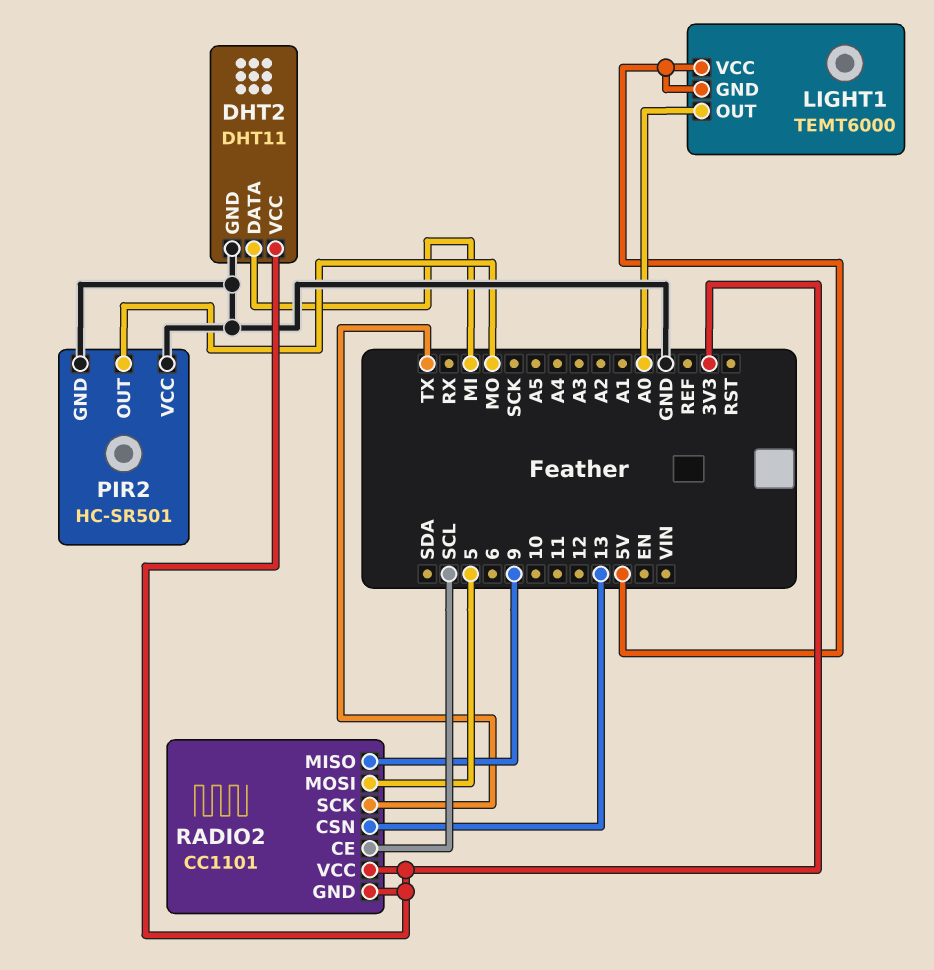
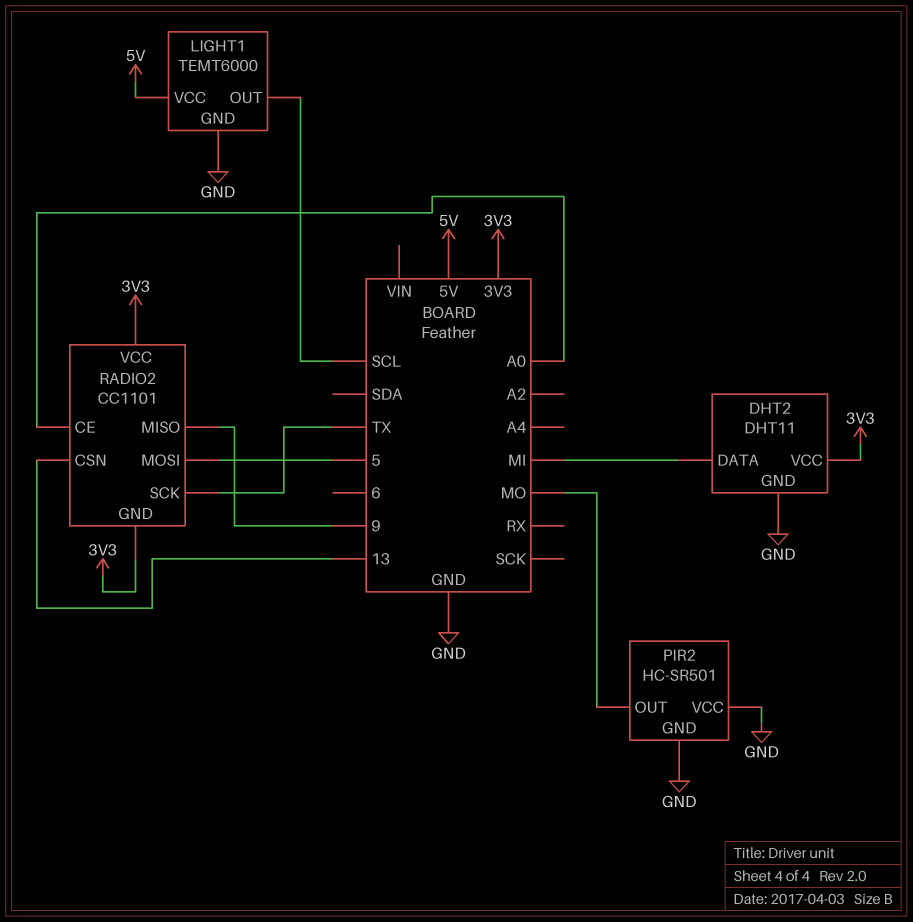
LIGHT1 pin GND: 5V -> GND
LIGHT1 pin OUT: A0 -> SCL
RADIO2 pin CE: SCL -> A0

